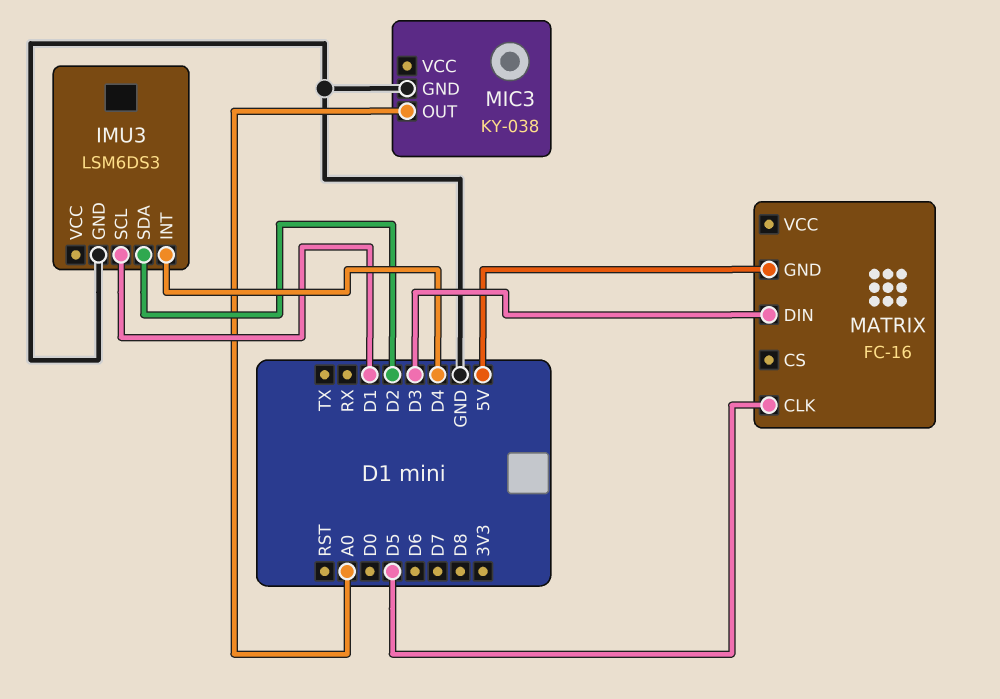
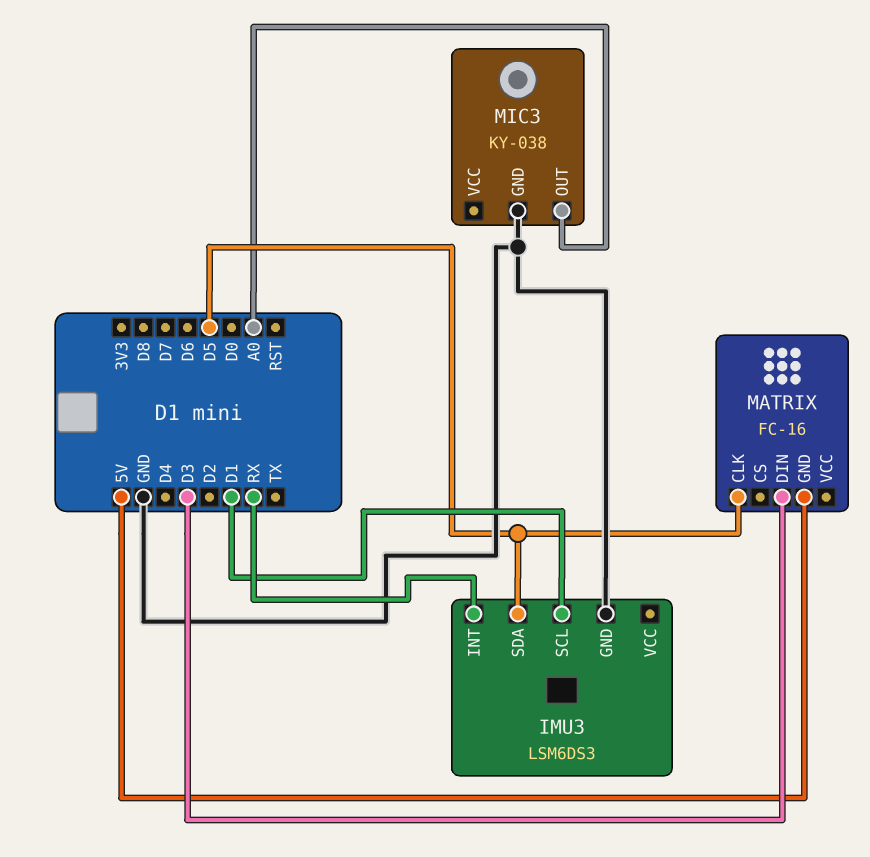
IMU3 pin INT: D4 -> RX
IMU3 pin SDA: D2 -> D5

